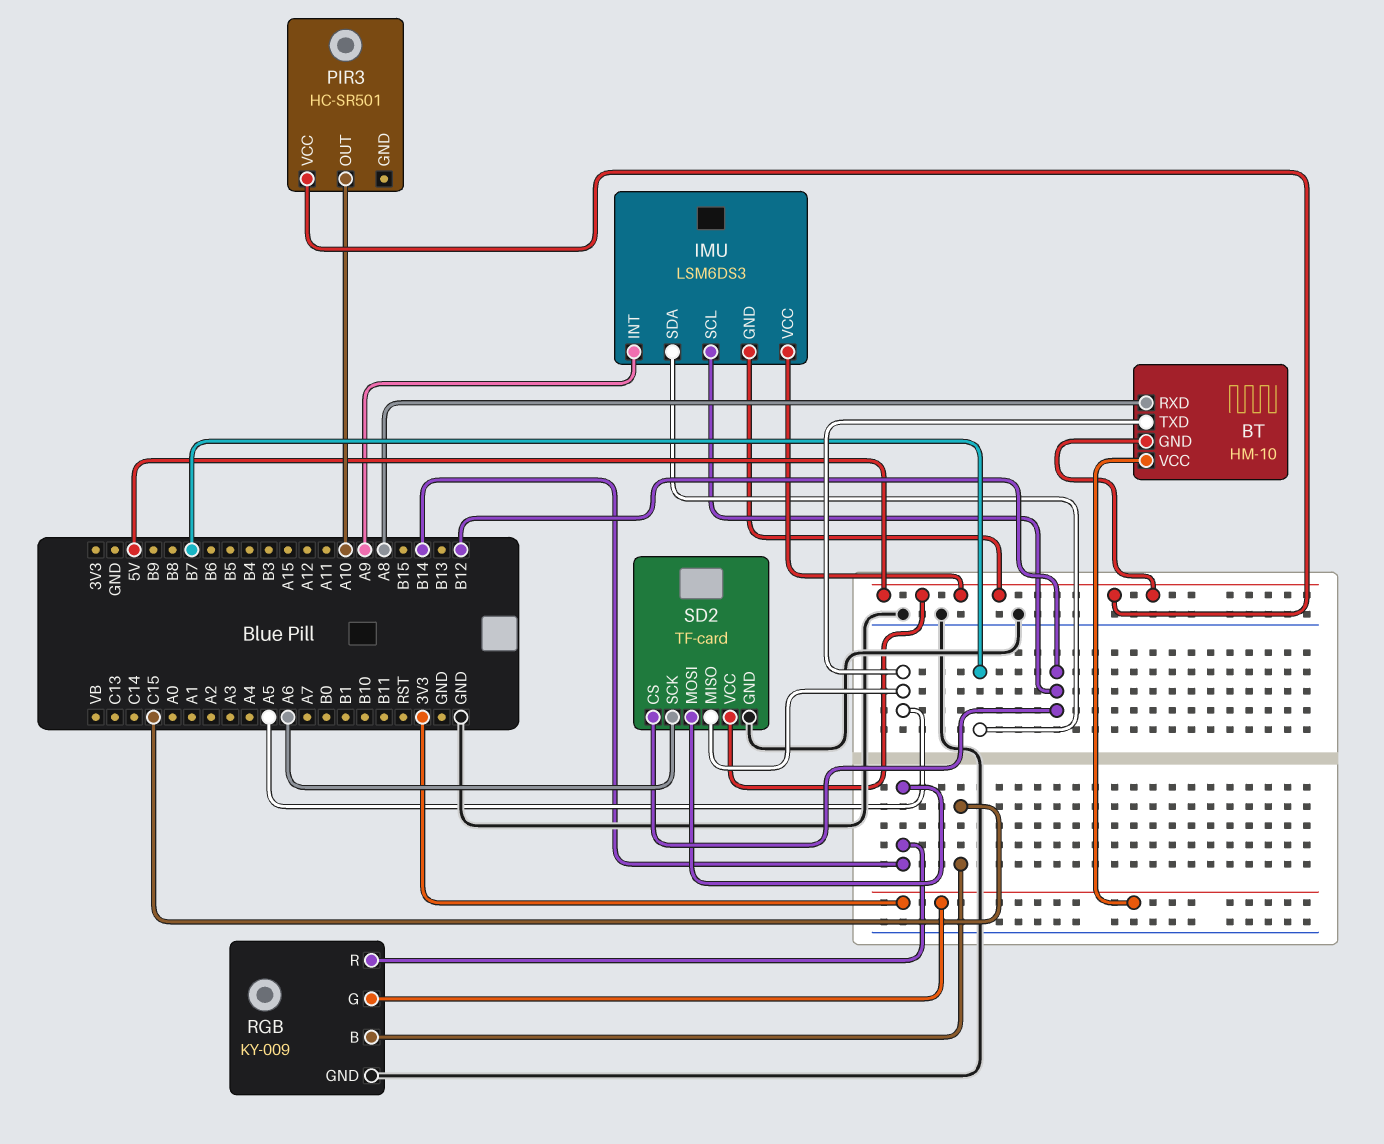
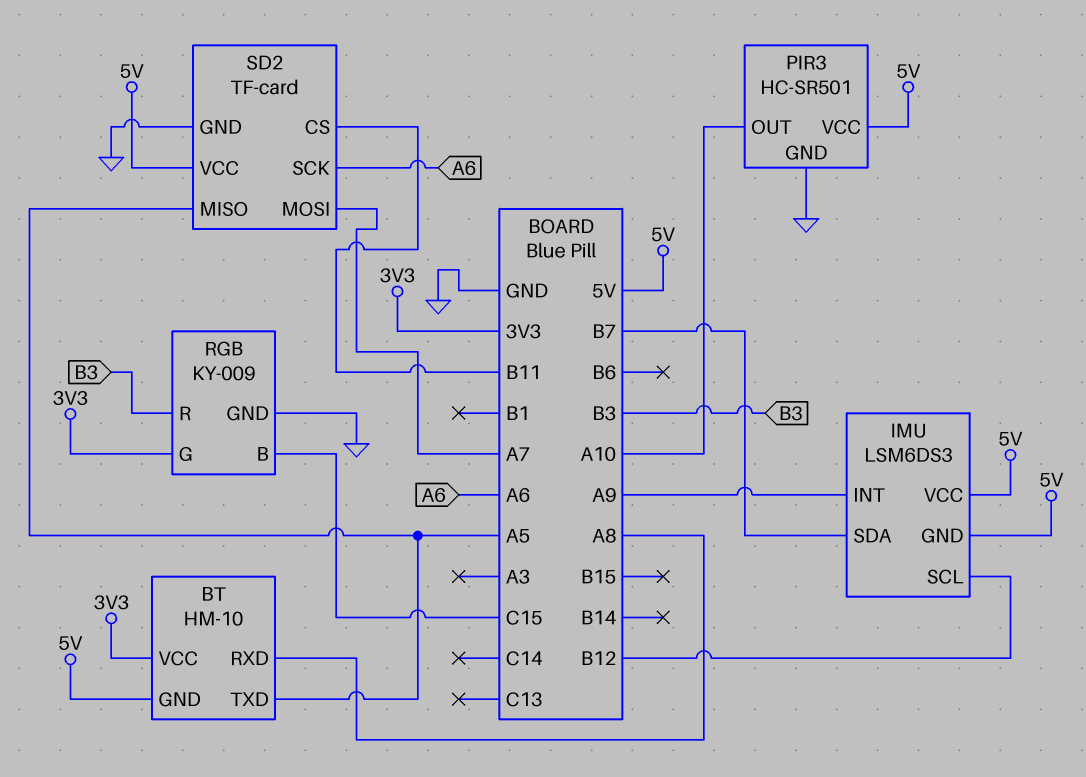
PIR3 pin GND: none -> GND
RGB pin R: B14 -> B3
SD2 pin CS: B12 -> B11
SD2 pin MOSI: B14 -> A7

